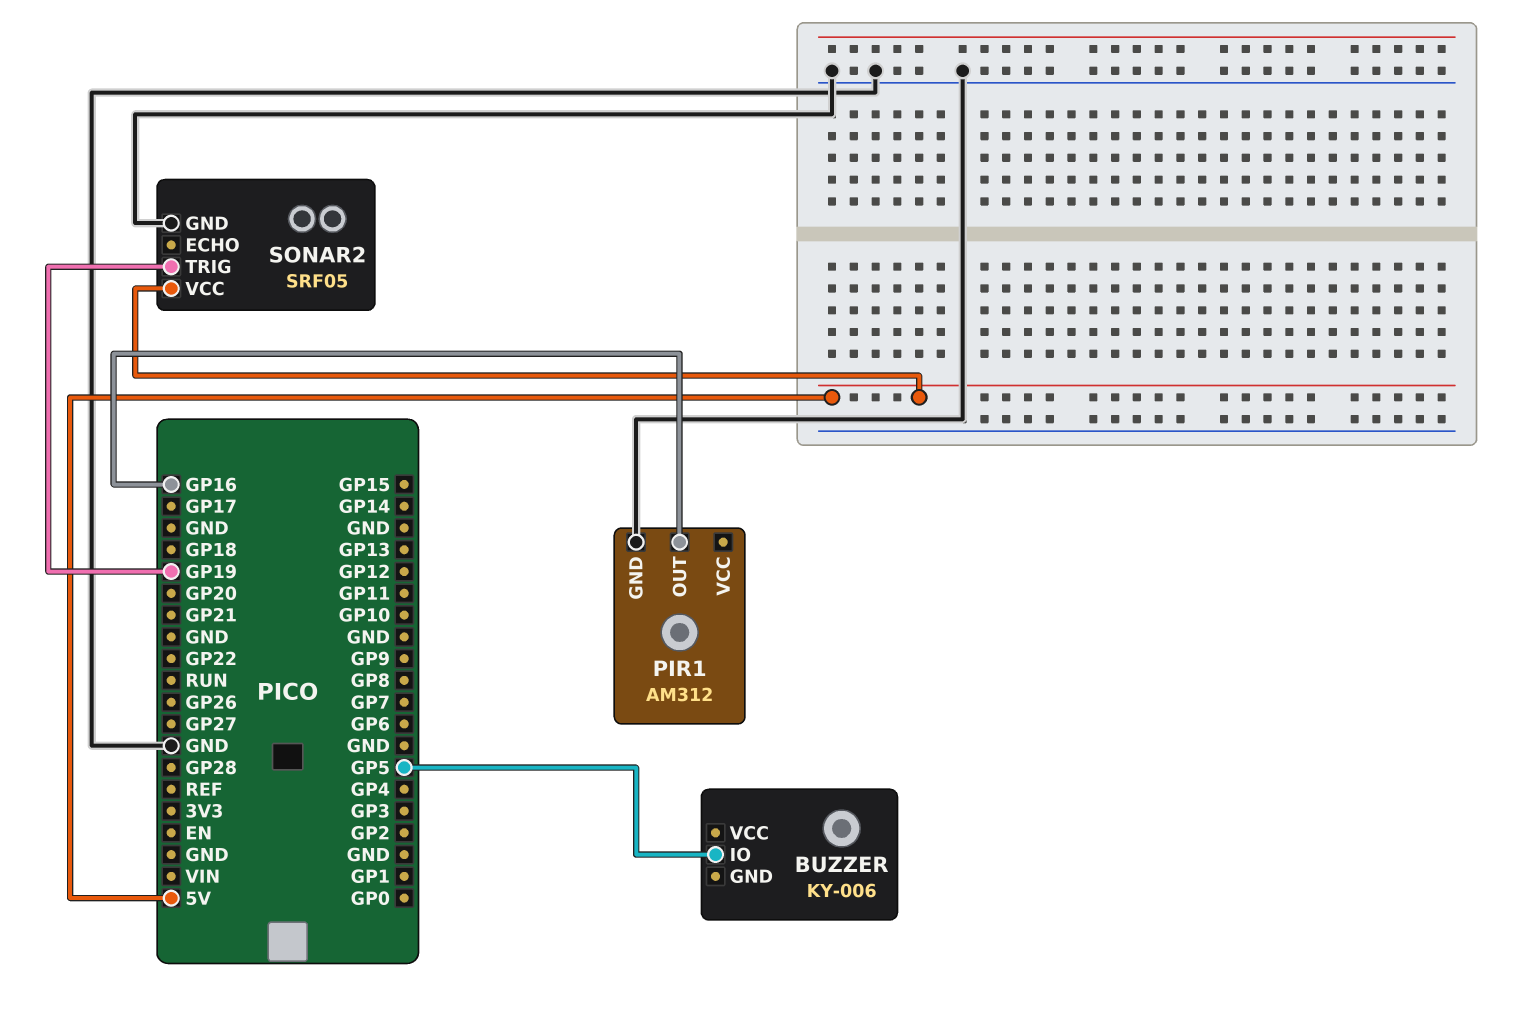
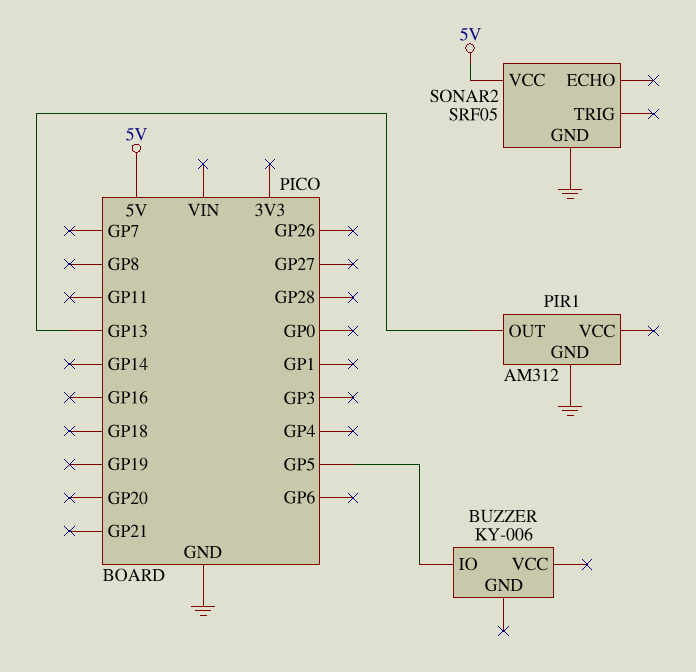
PIR1 pin OUT: GP16 -> GP13
SONAR2 pin TRIG: GP19 -> none

